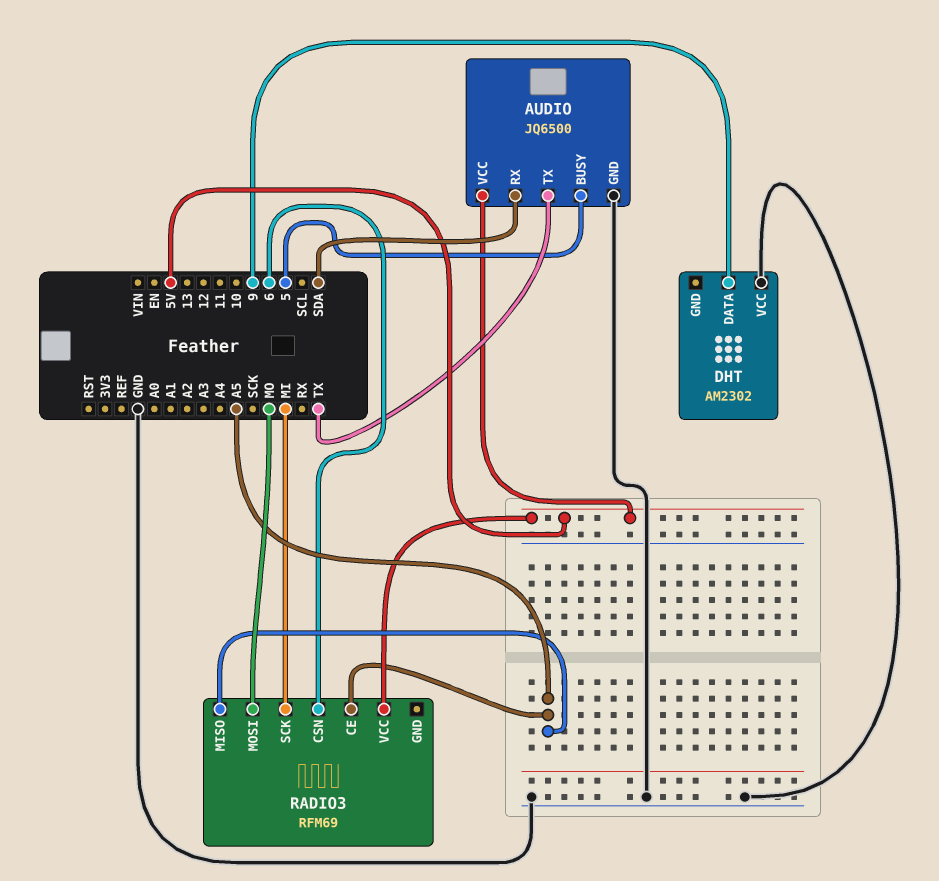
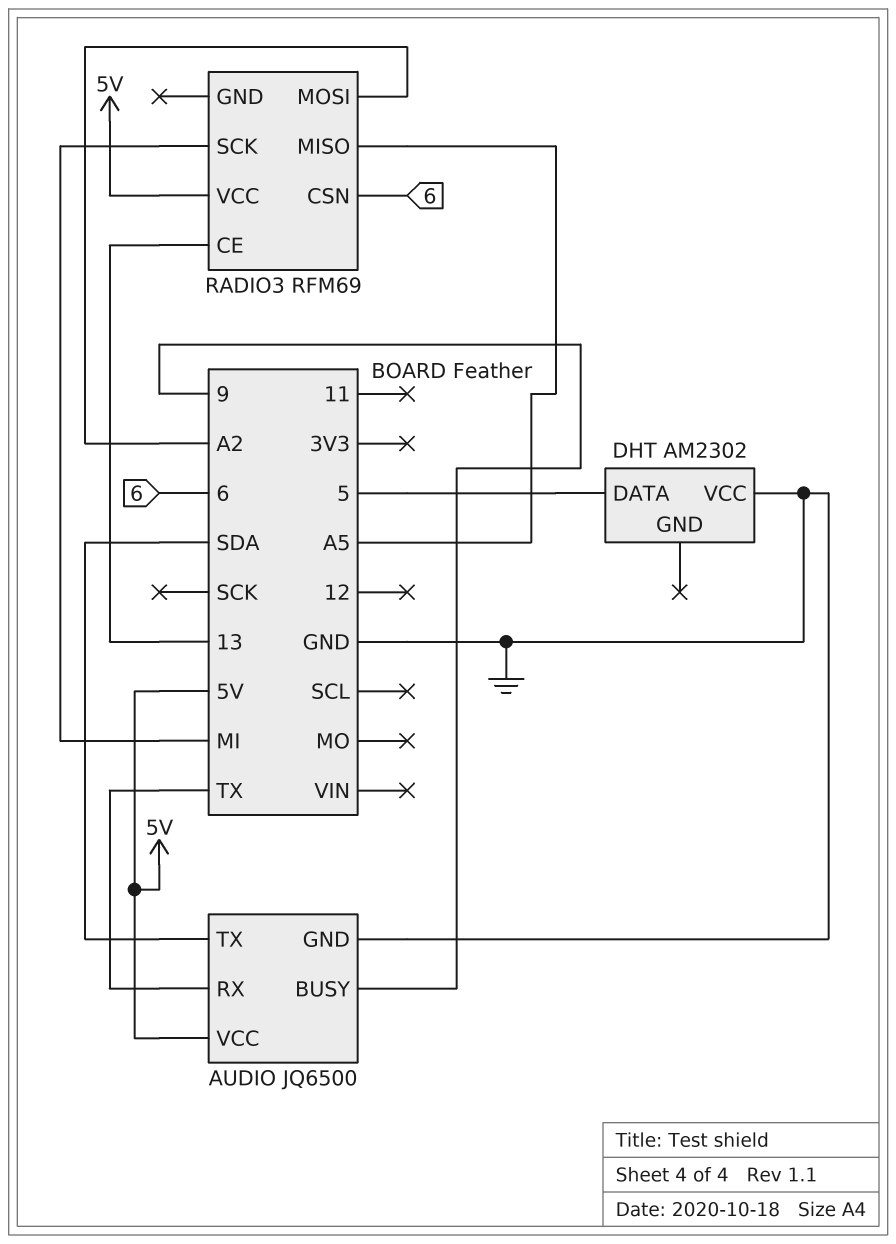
AUDIO pin BUSY: 5 -> 9
AUDIO pin RX: SDA -> TX
AUDIO pin TX: TX -> SDA
DHT pin DATA: 9 -> 5
RADIO3 pin CE: A5 -> 13
RADIO3 pin MOSI: MO -> A2

